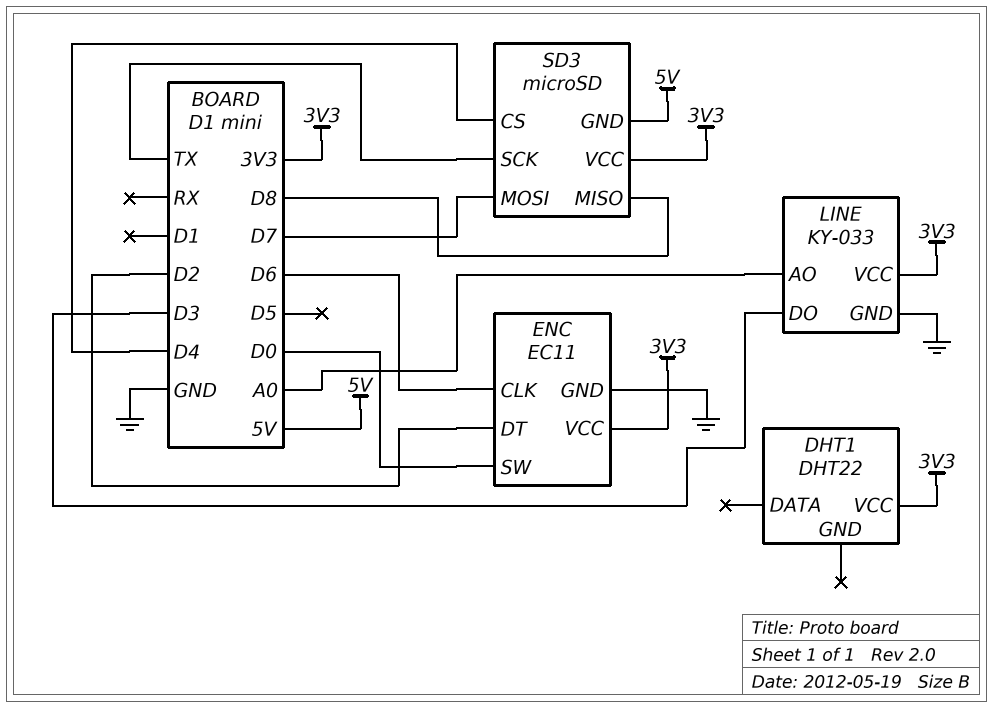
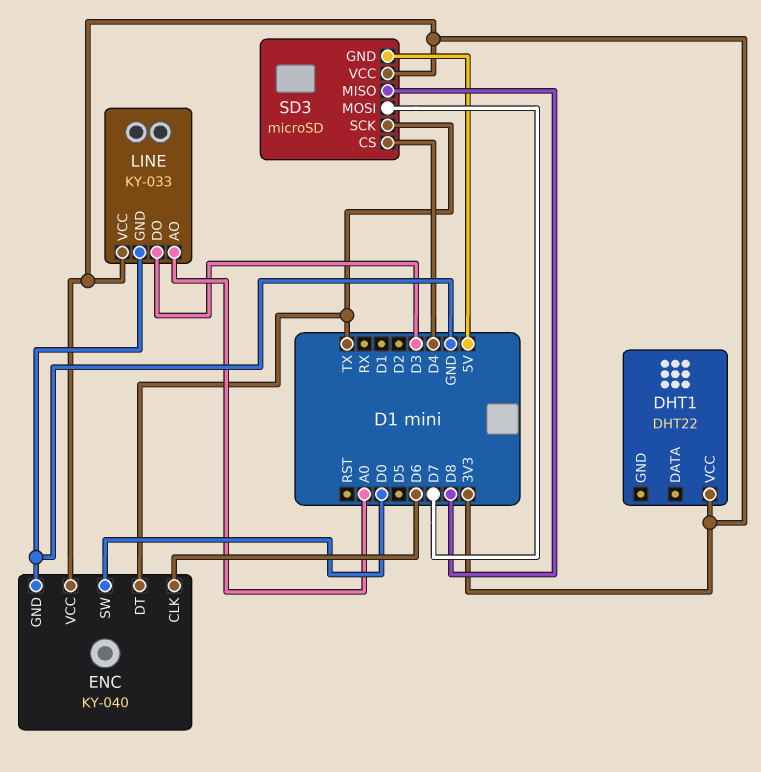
ENC: EC11 -> KY-040
ENC pin DT: D2 -> TX

